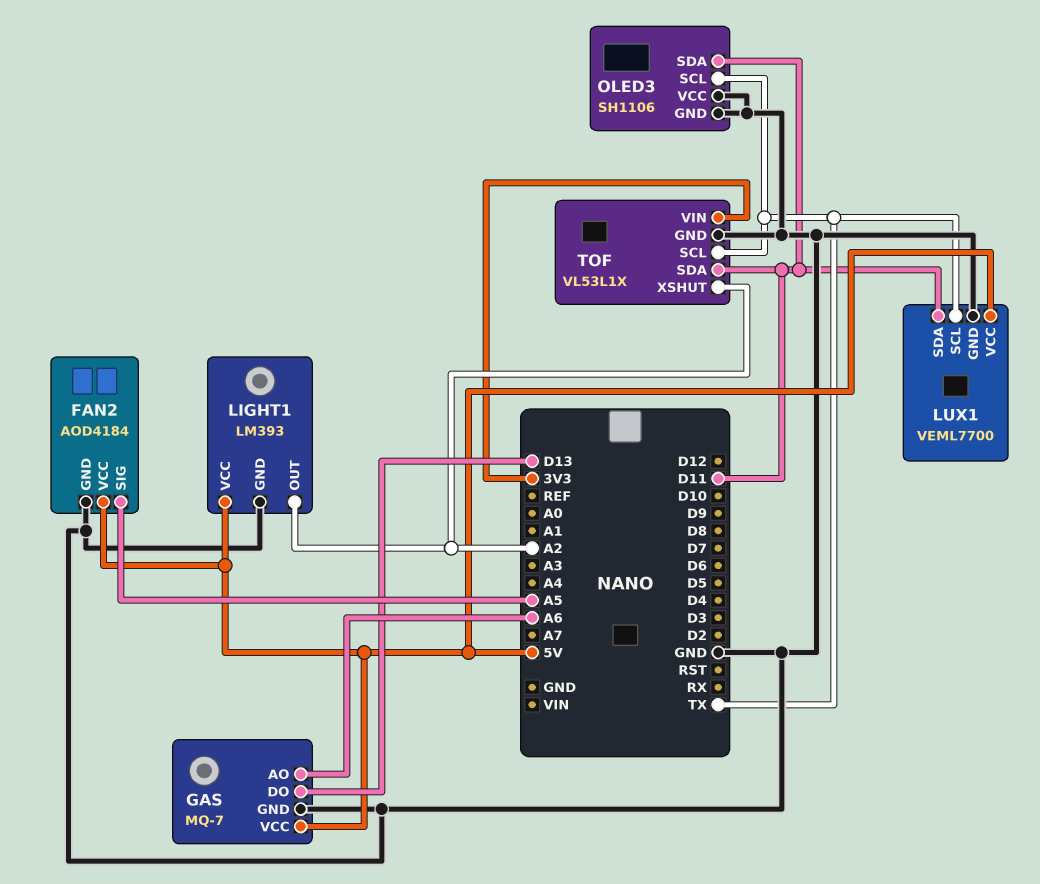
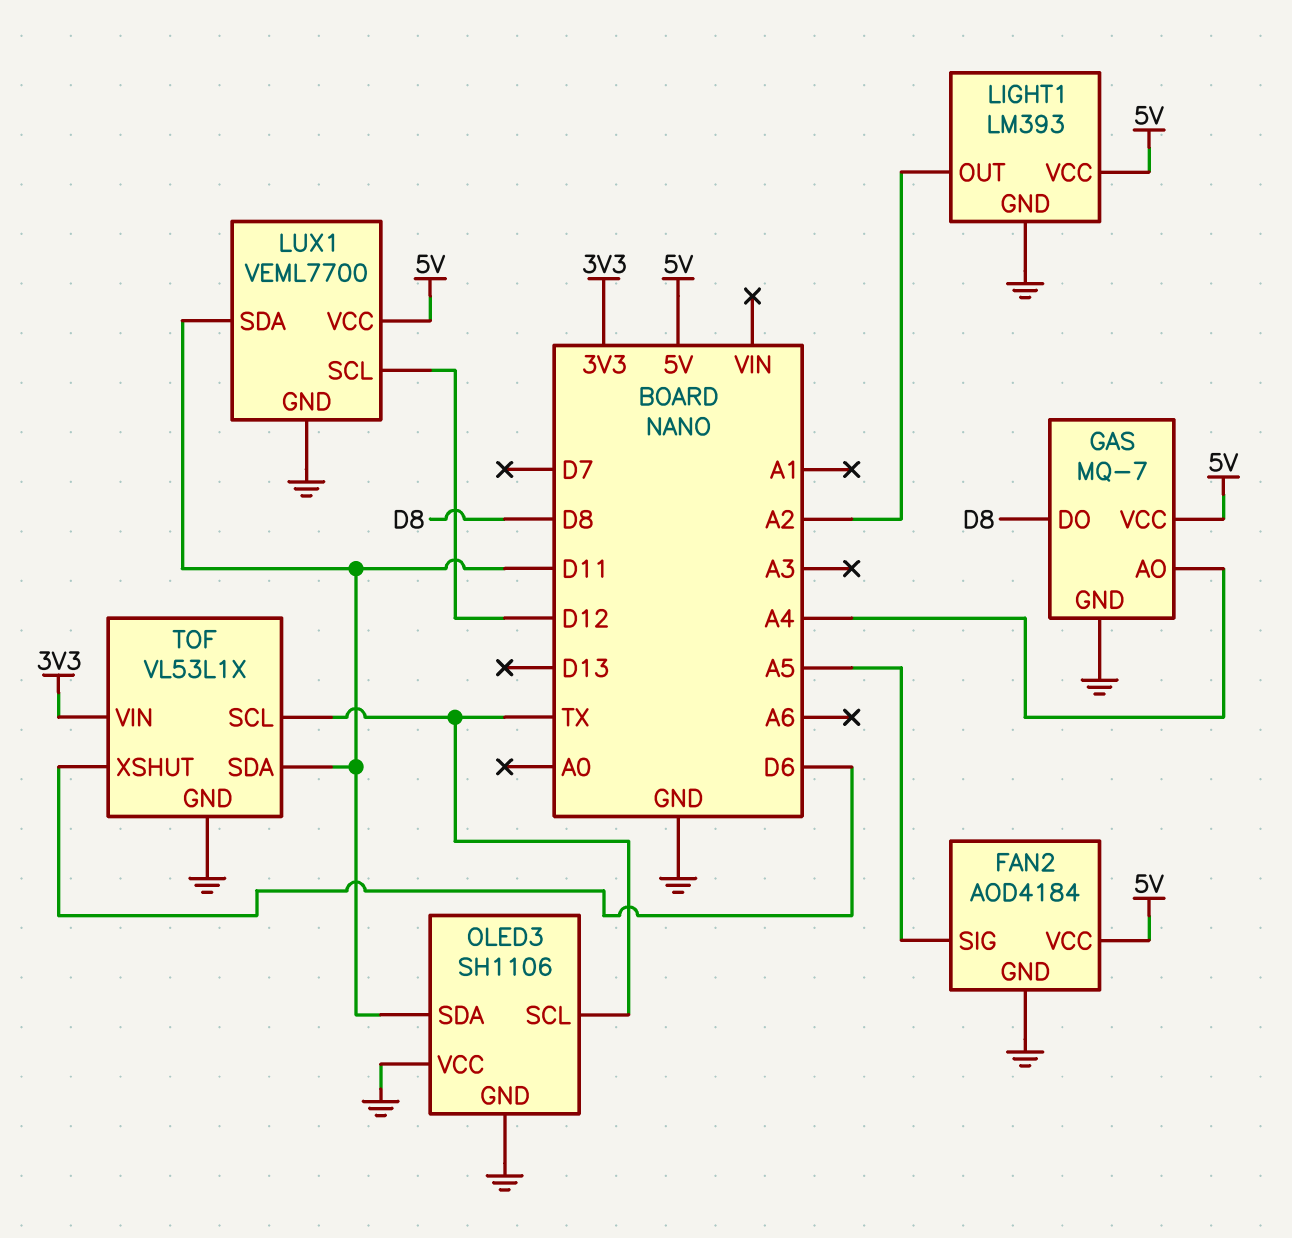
GAS pin AO: A6 -> A4
GAS pin DO: D13 -> D8
LUX1 pin SCL: TX -> D12
TOF pin XSHUT: A2 -> D6

